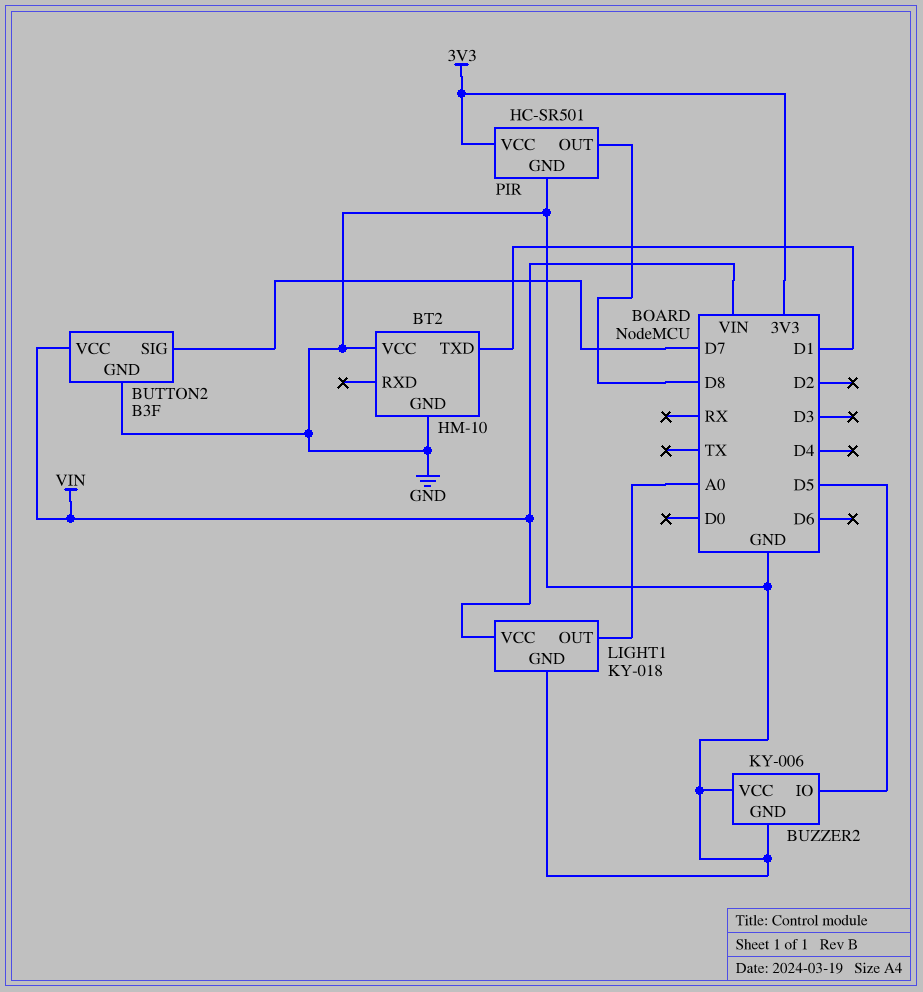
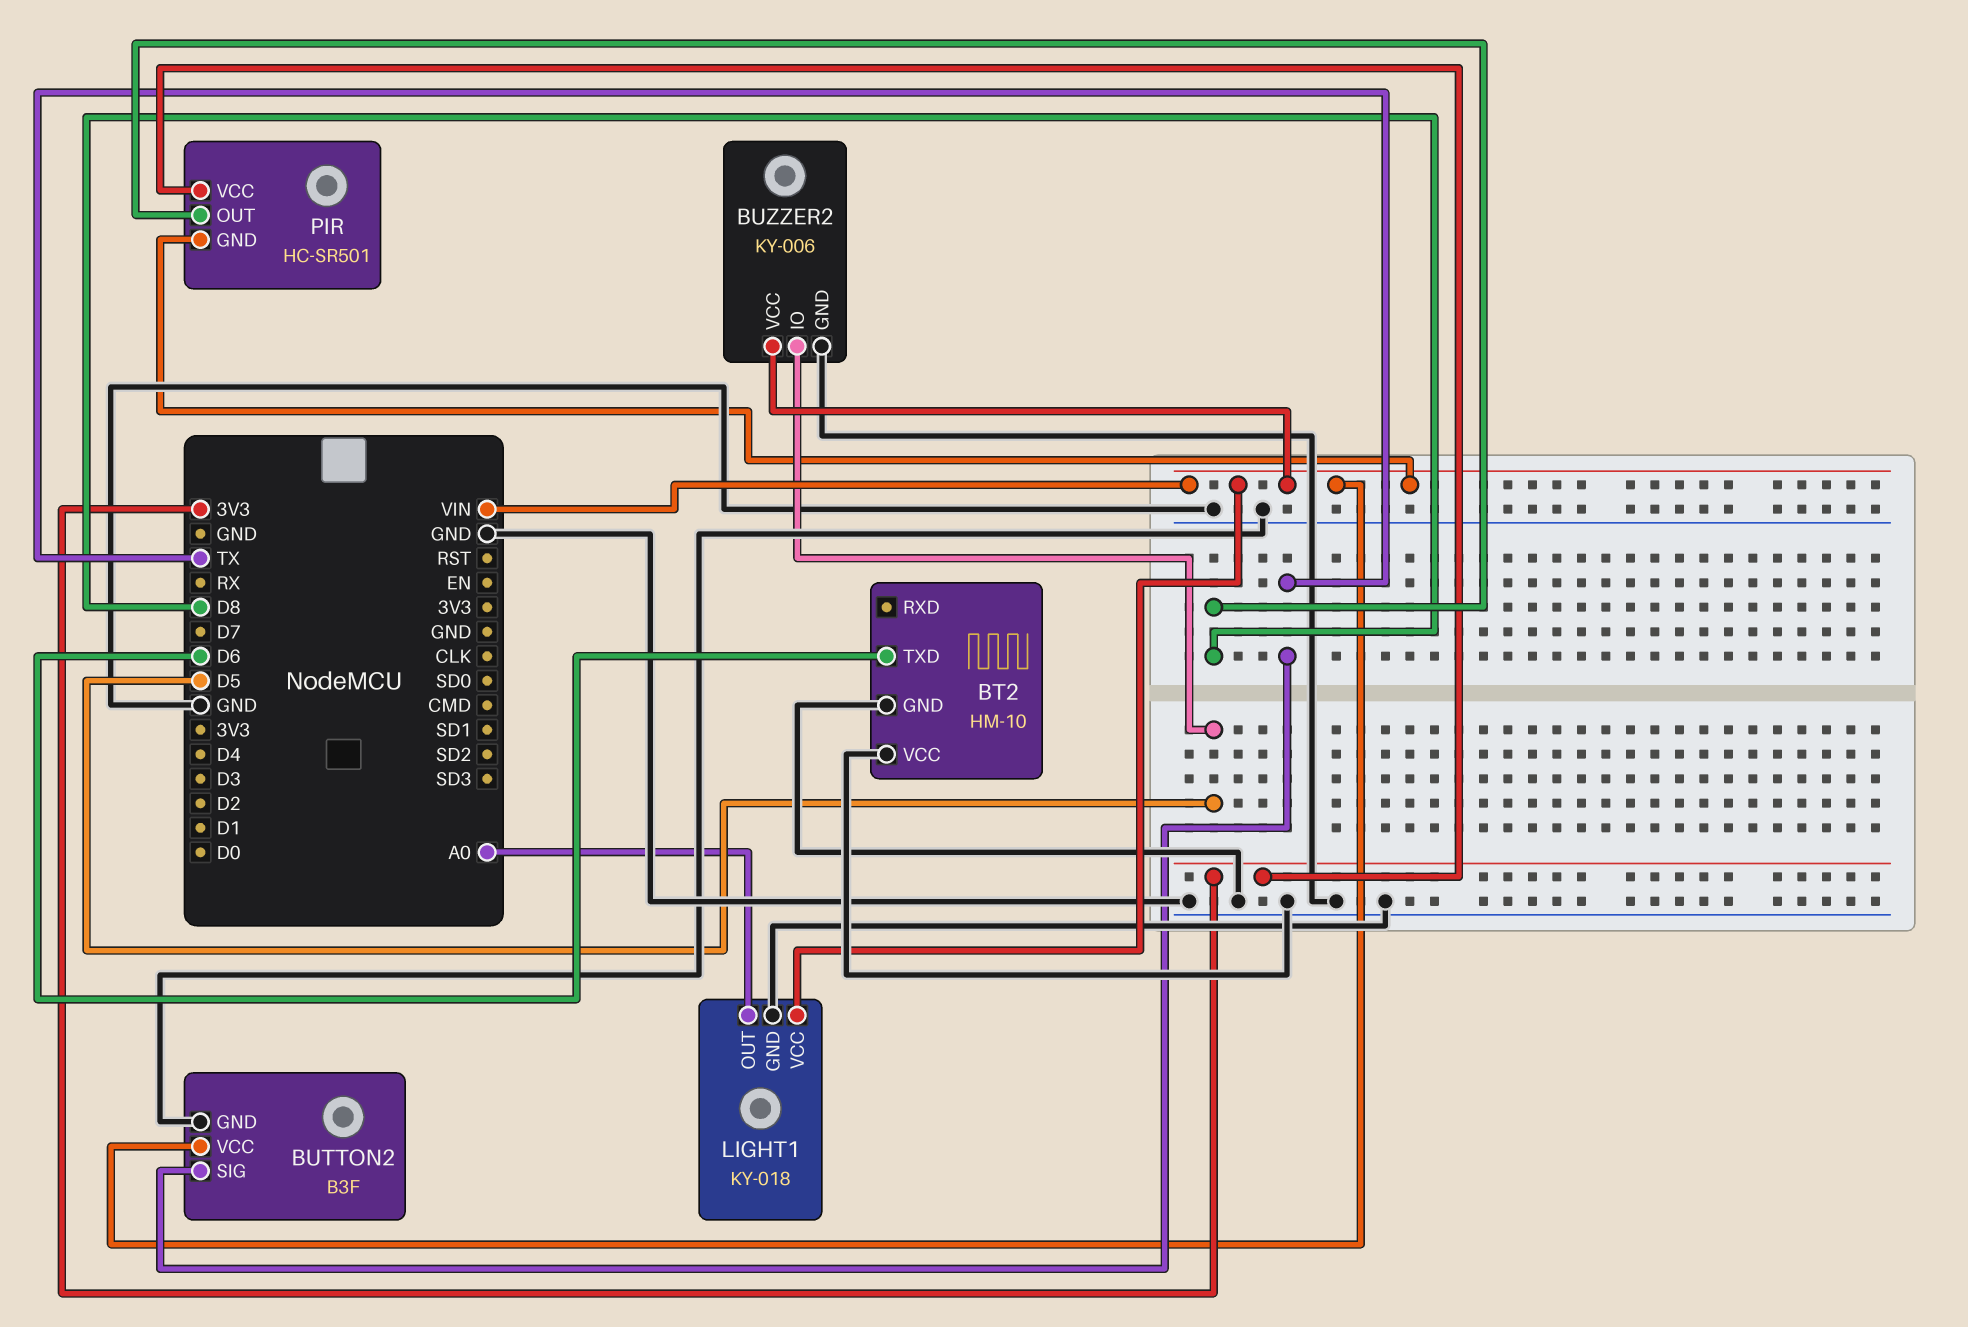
BT2 pin TXD: D1 -> D6
BUTTON2 pin SIG: D7 -> TX
BUZZER2 pin VCC: GND -> VIN
PIR pin GND: GND -> VIN

